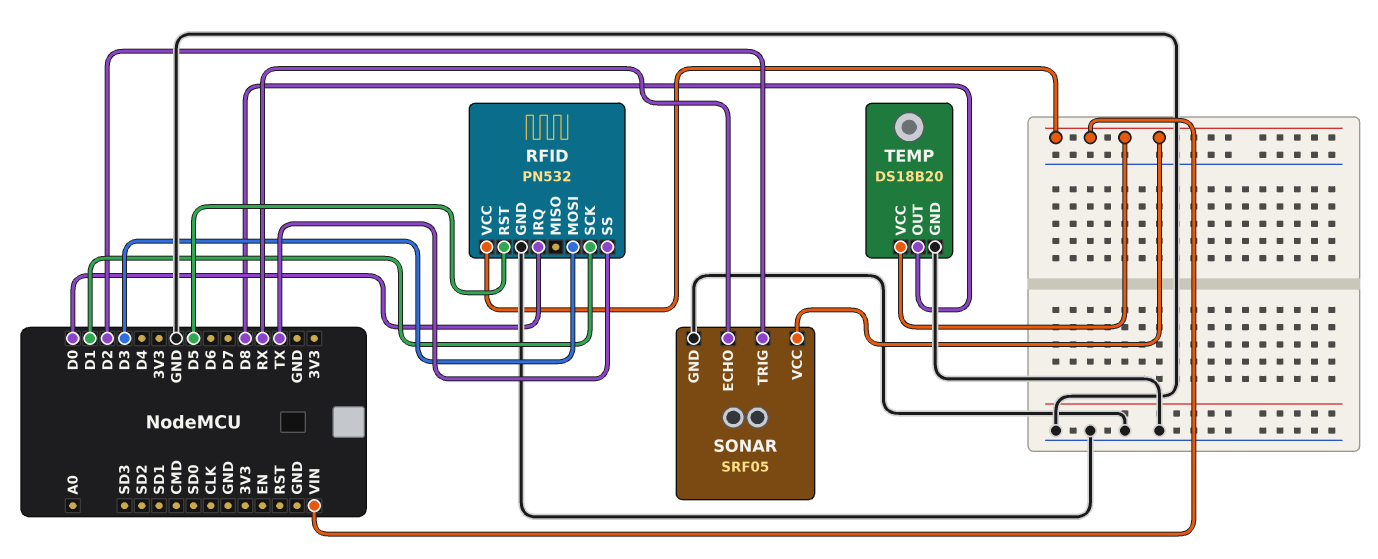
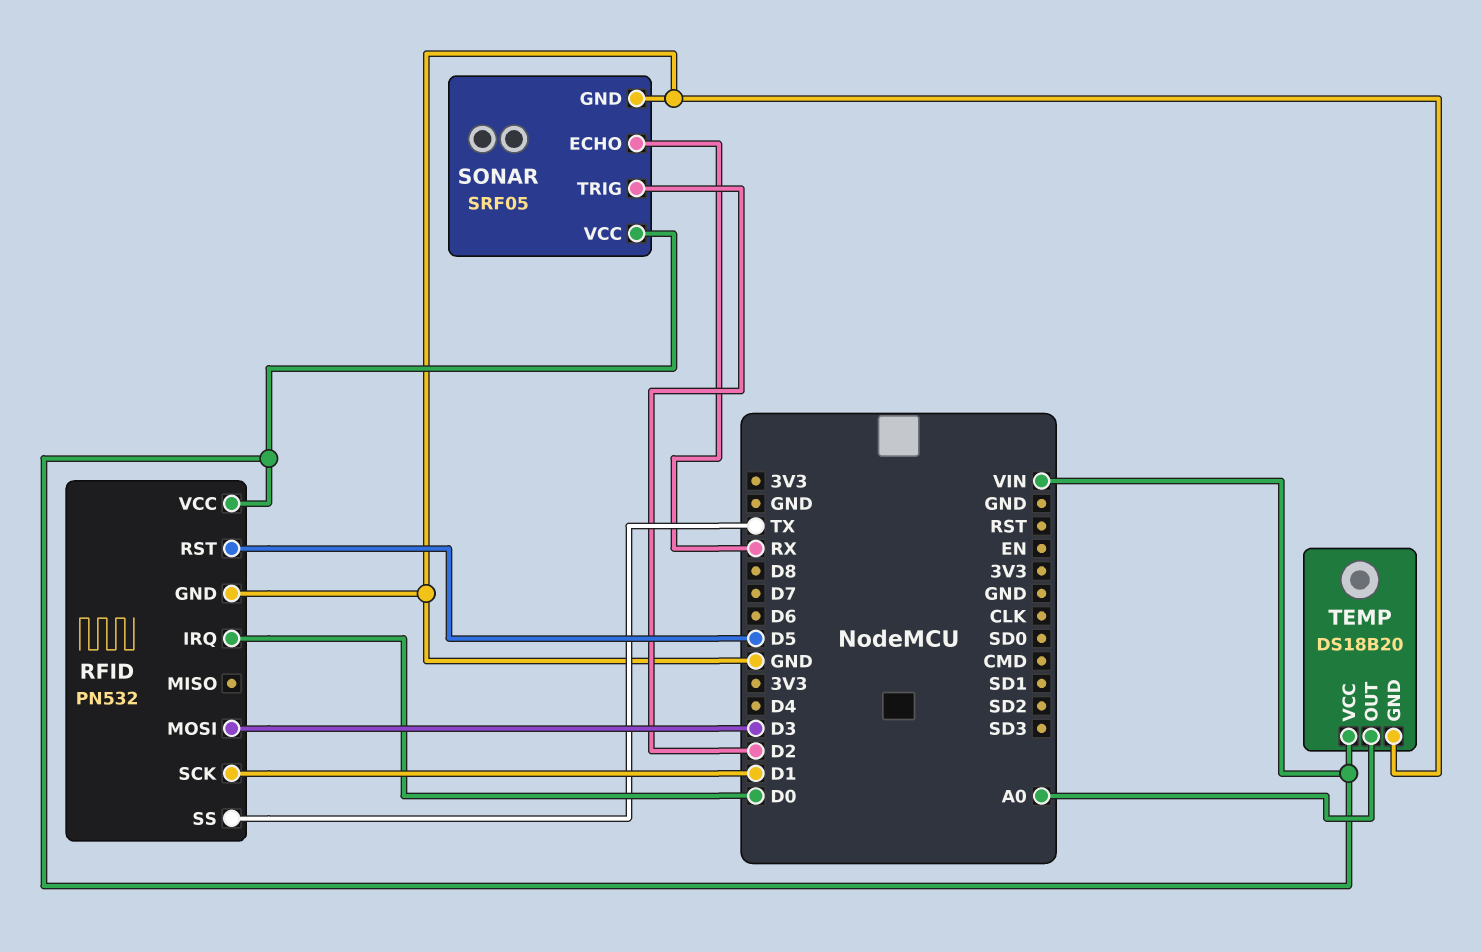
TEMP pin OUT: D8 -> A0

